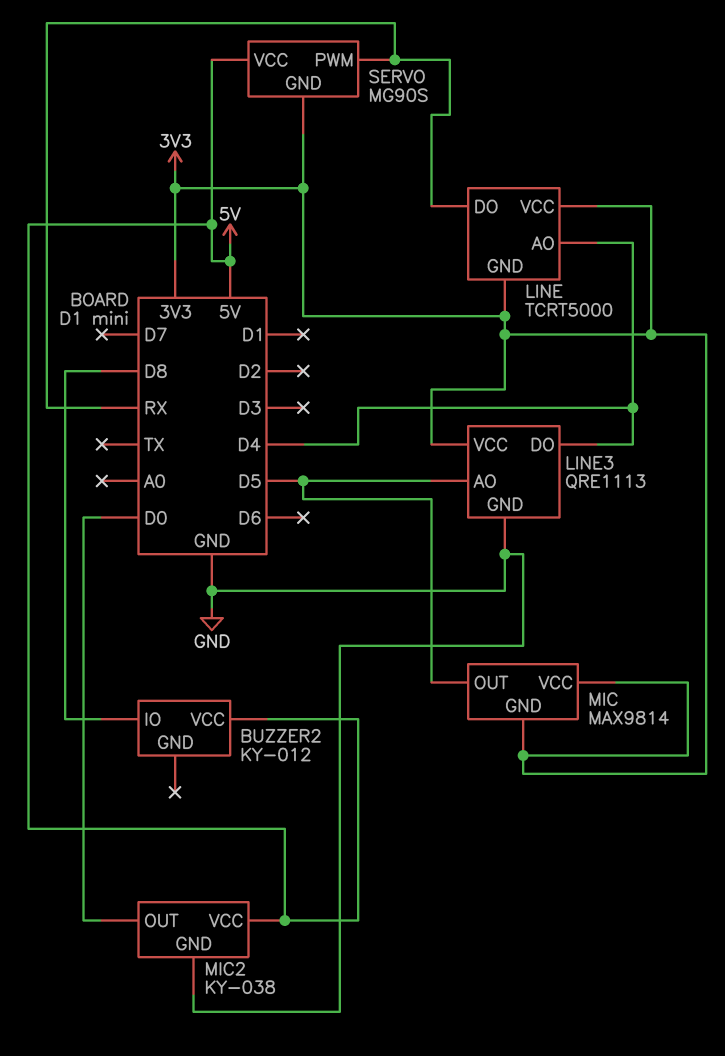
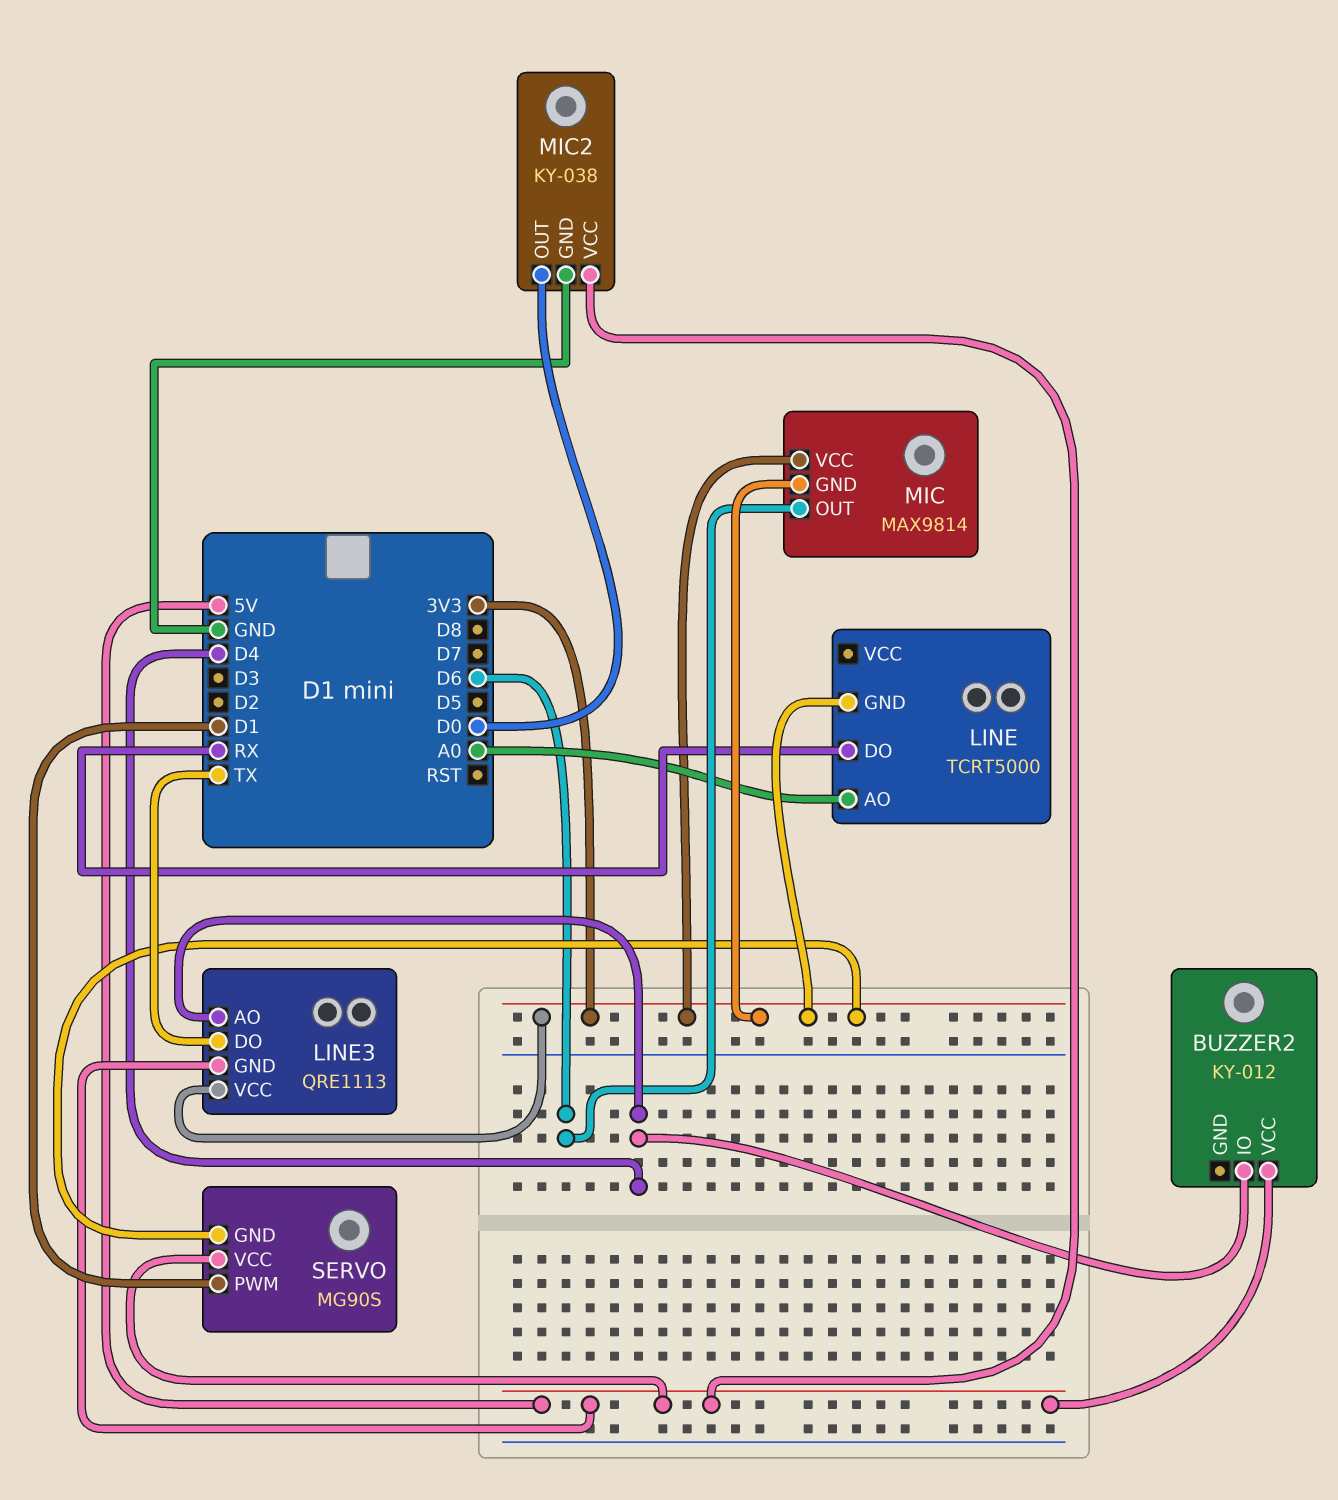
BUZZER2 pin IO: D8 -> D4
LINE pin AO: D4 -> A0
LINE pin VCC: 3V3 -> none
LINE3 pin AO: D5 -> D4
LINE3 pin DO: D4 -> TX
LINE3 pin GND: GND -> 5V
MIC pin OUT: D5 -> D6
SERVO pin PWM: RX -> D1

